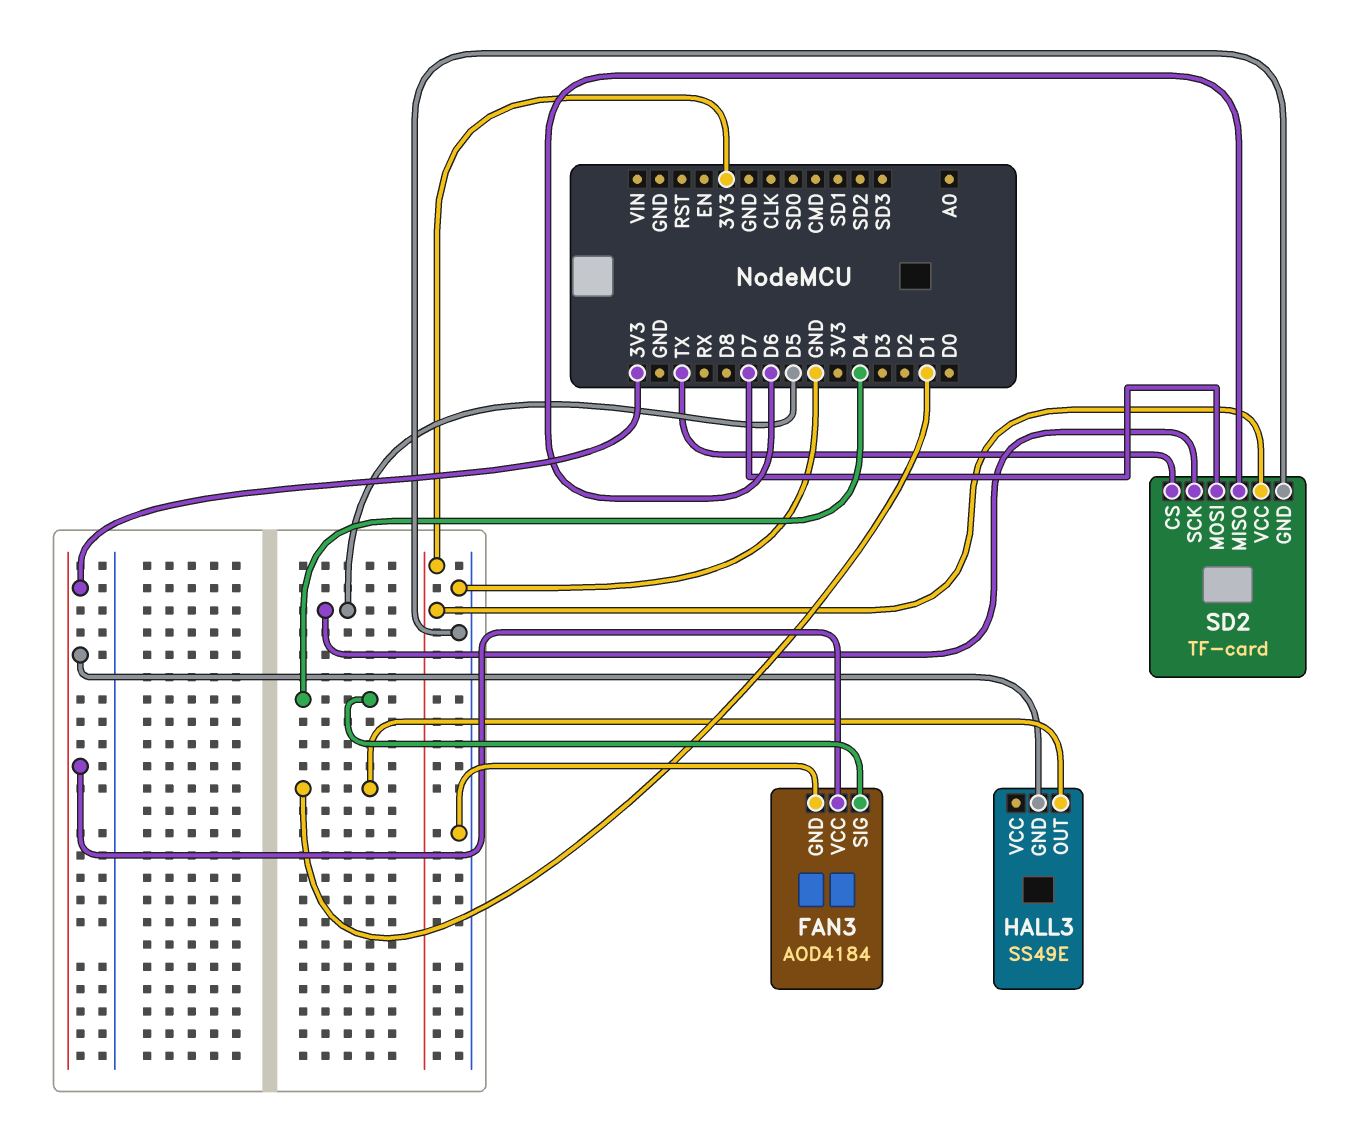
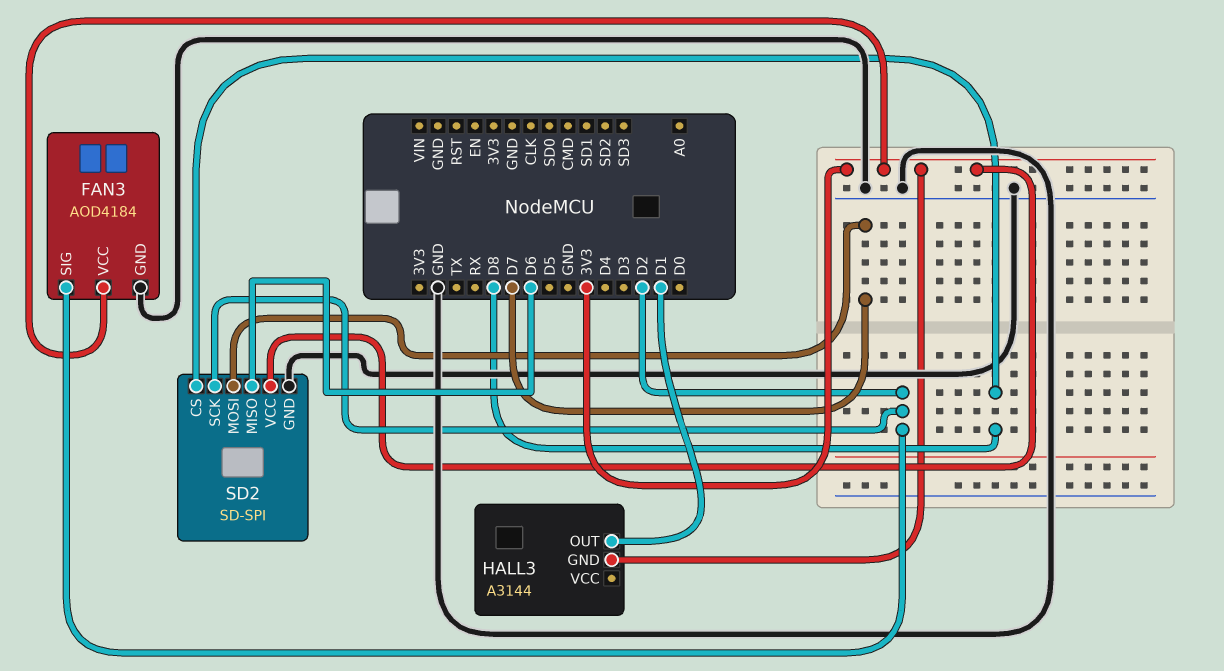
FAN3 pin SIG: D4 -> D2
HALL3: SS49E -> A3144
SD2: TF-card -> SD-SPI
SD2 pin CS: TX -> D8
SD2 pin SCK: D5 -> D2

